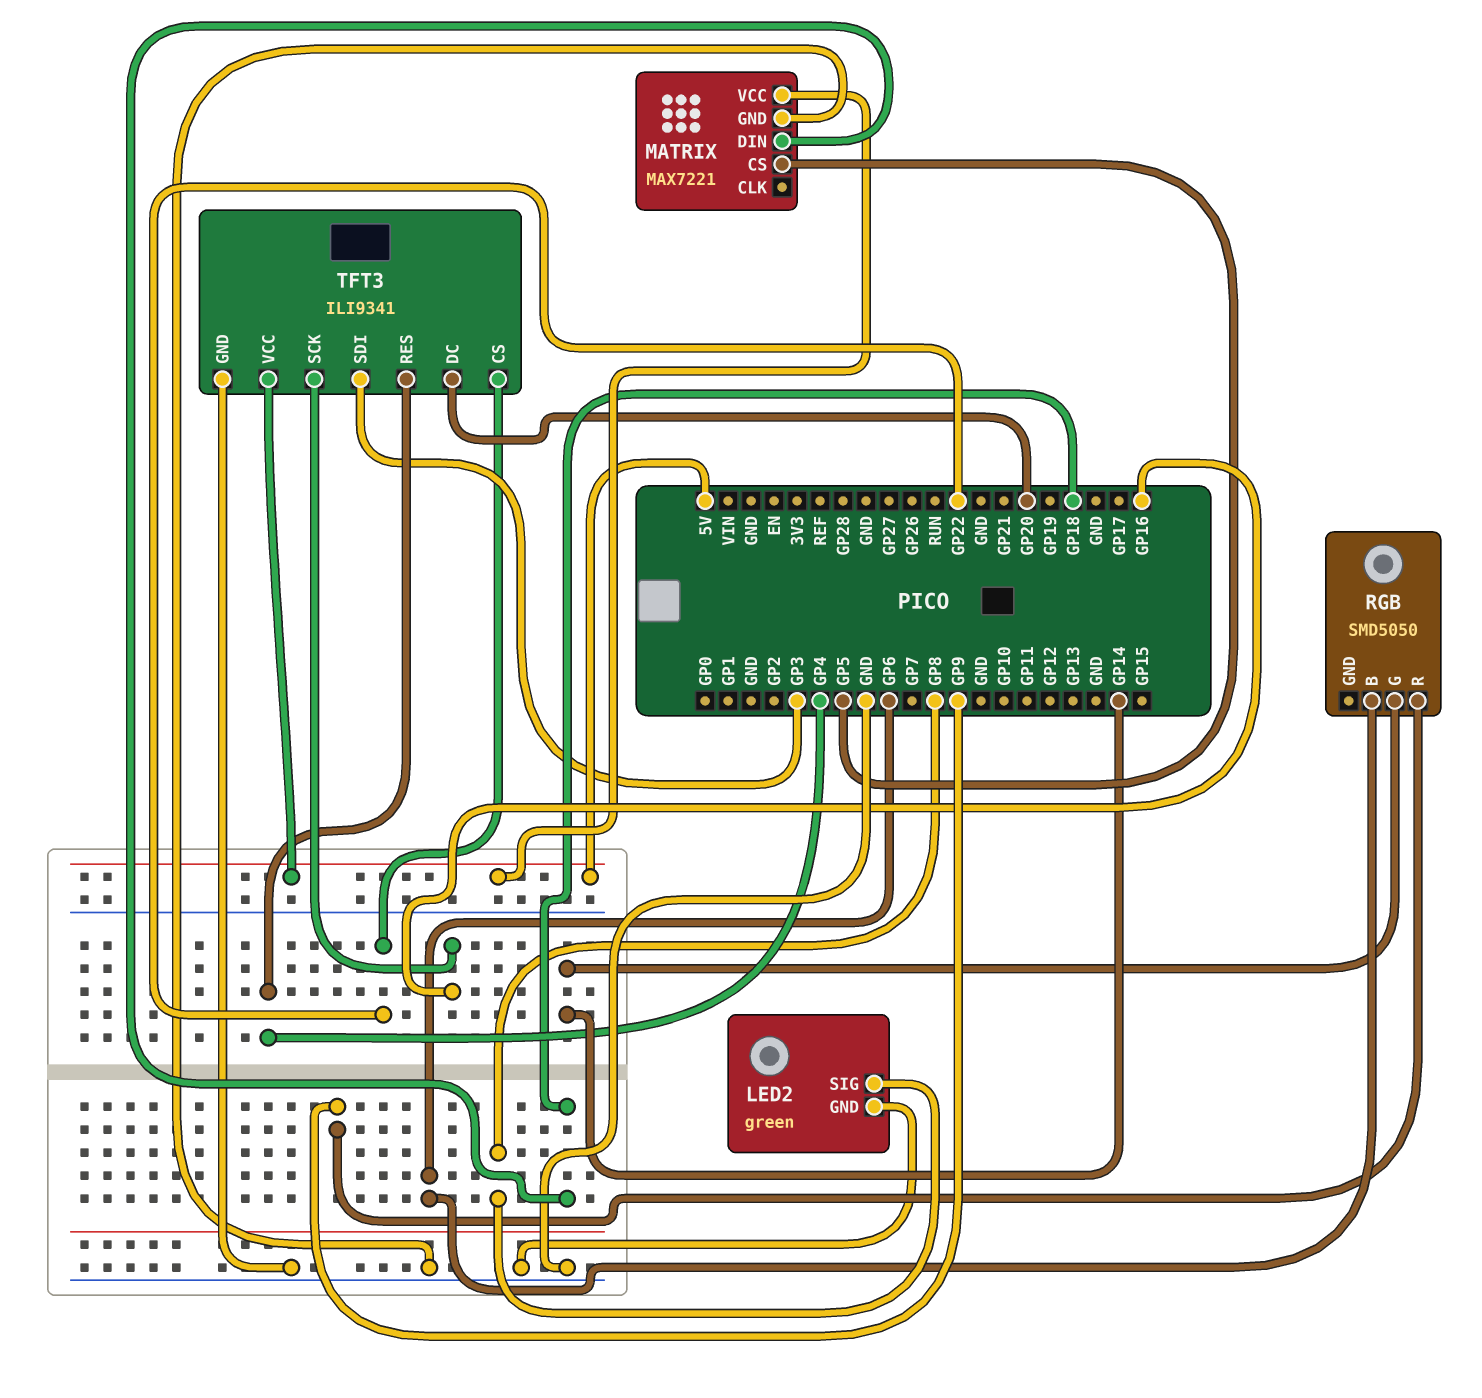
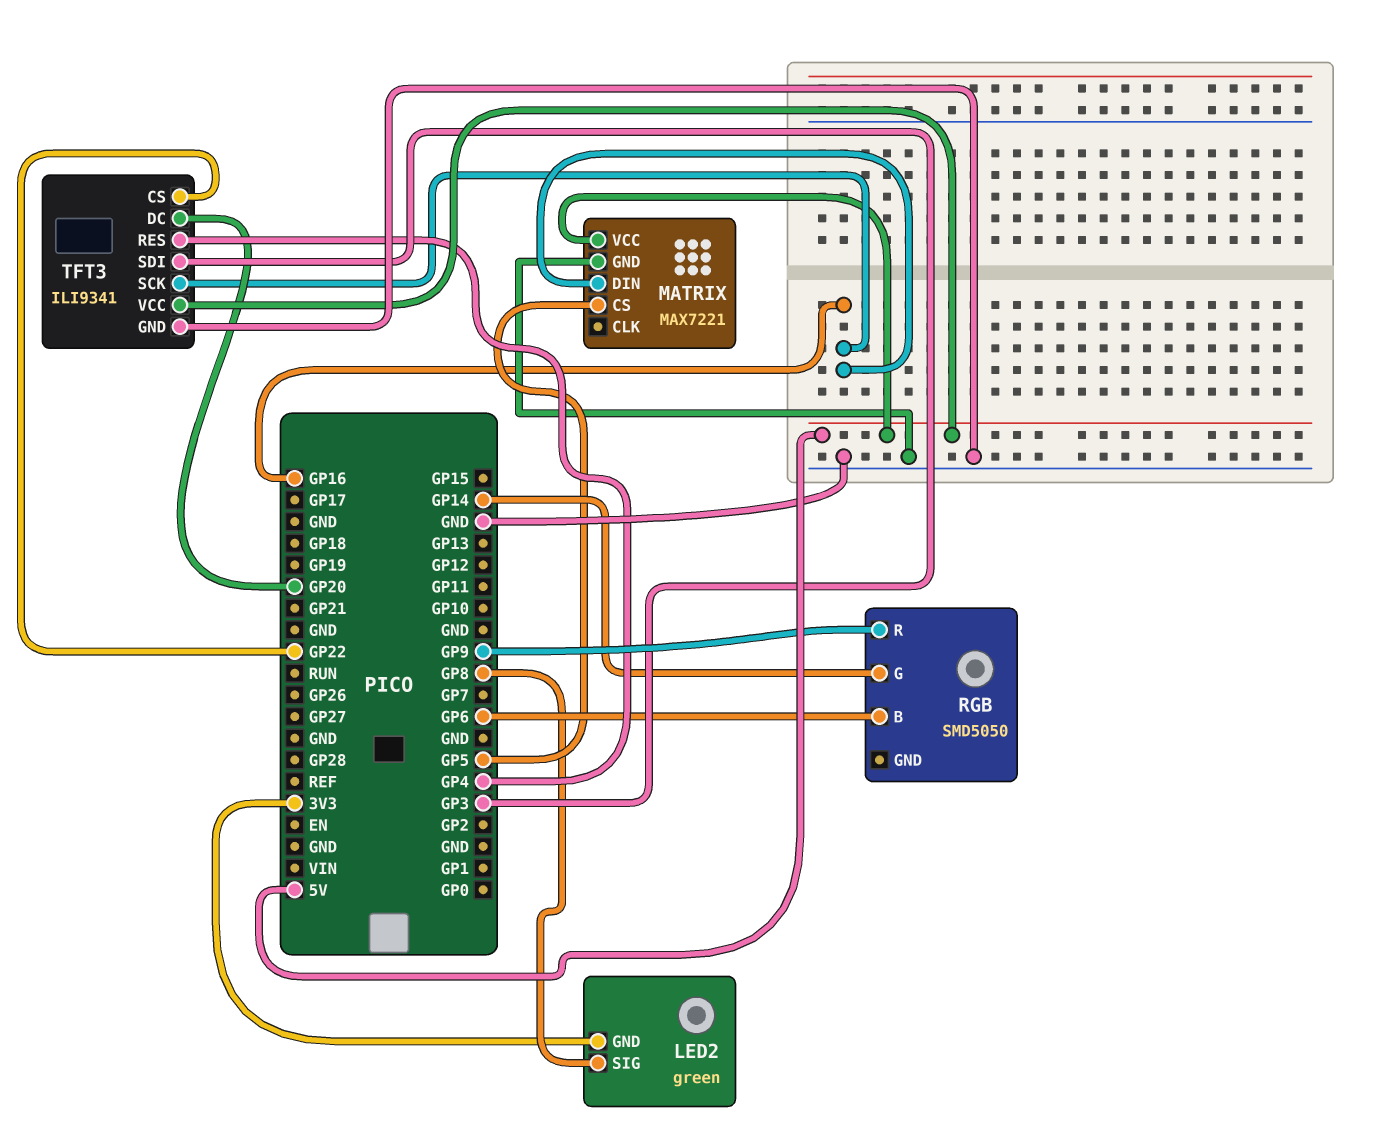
LED2 pin GND: GND -> 3V3
MATRIX pin DIN: GP18 -> GP16

